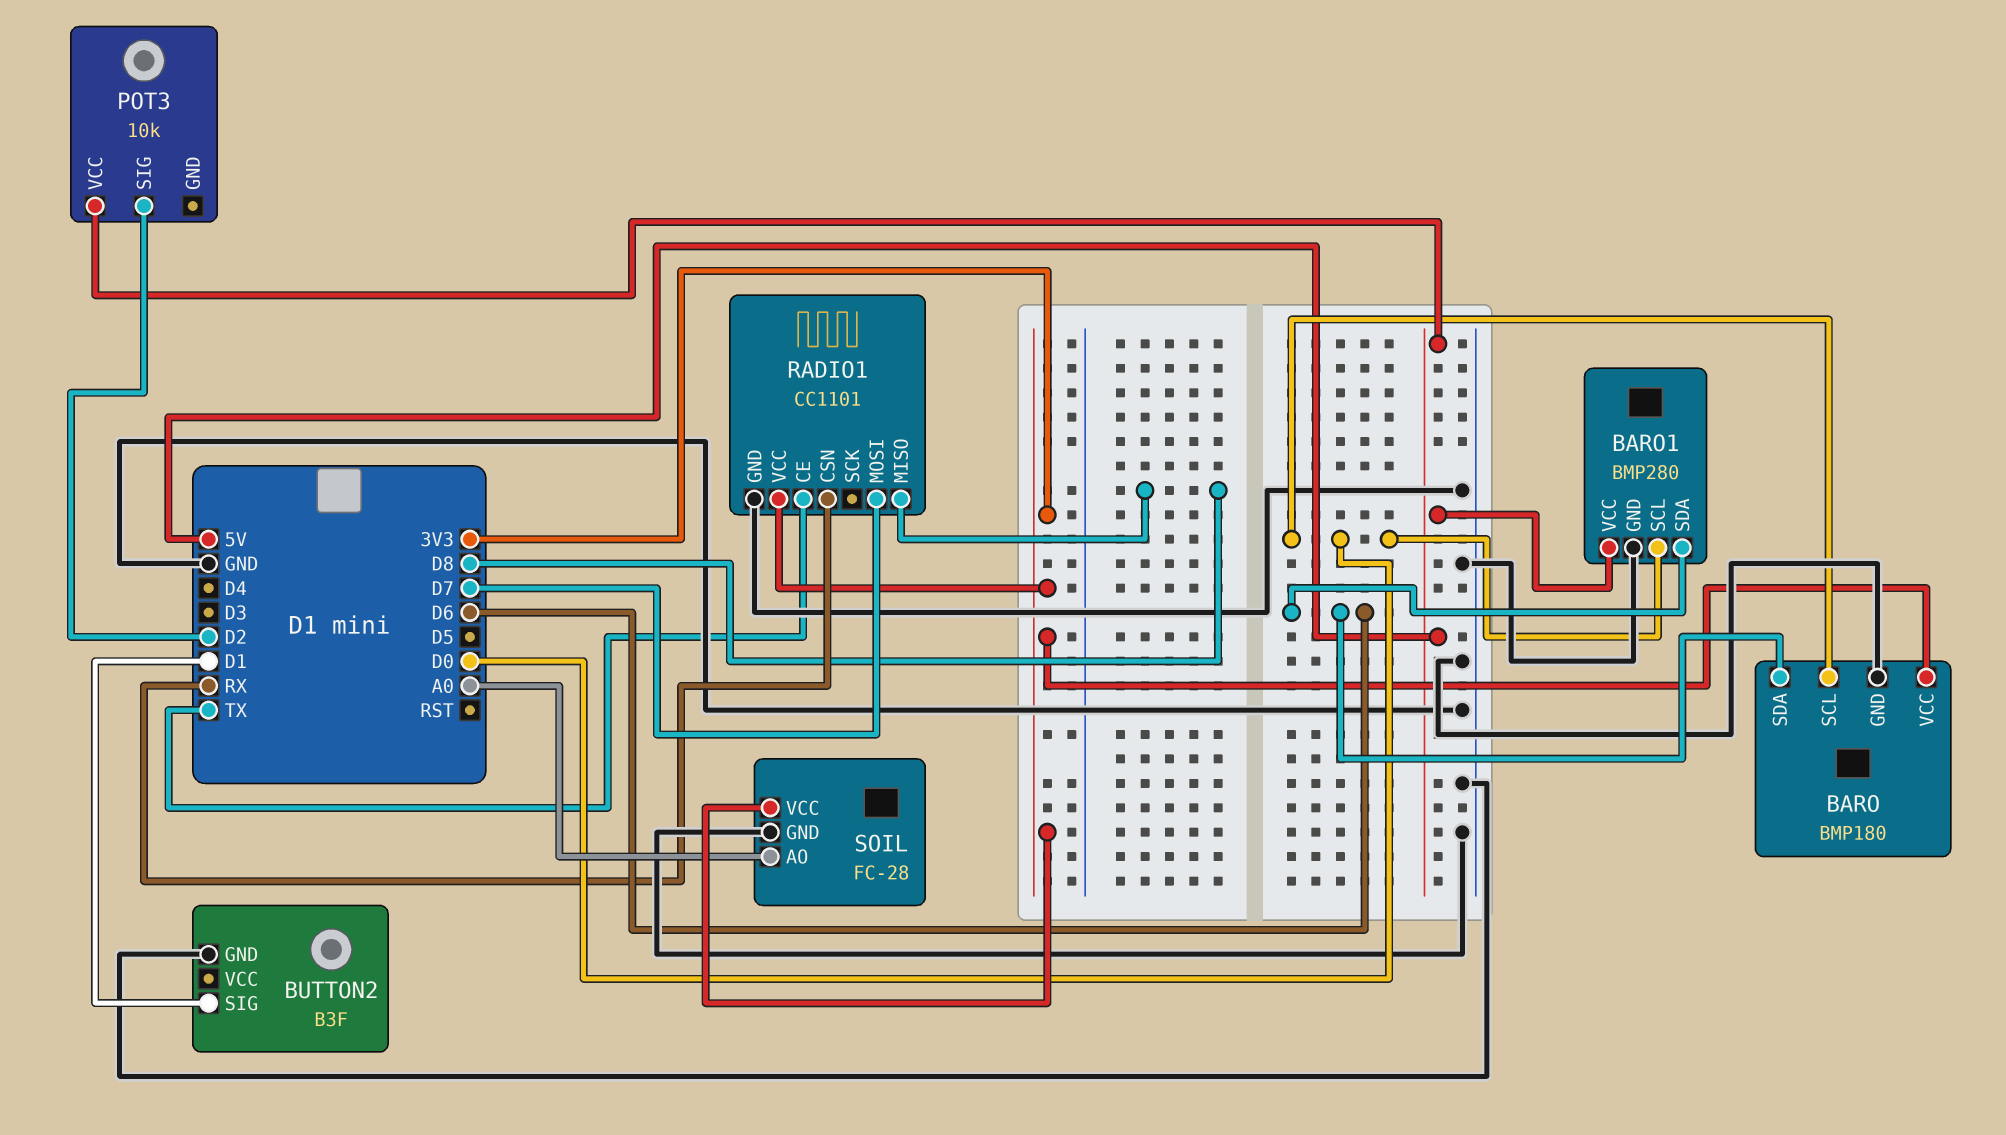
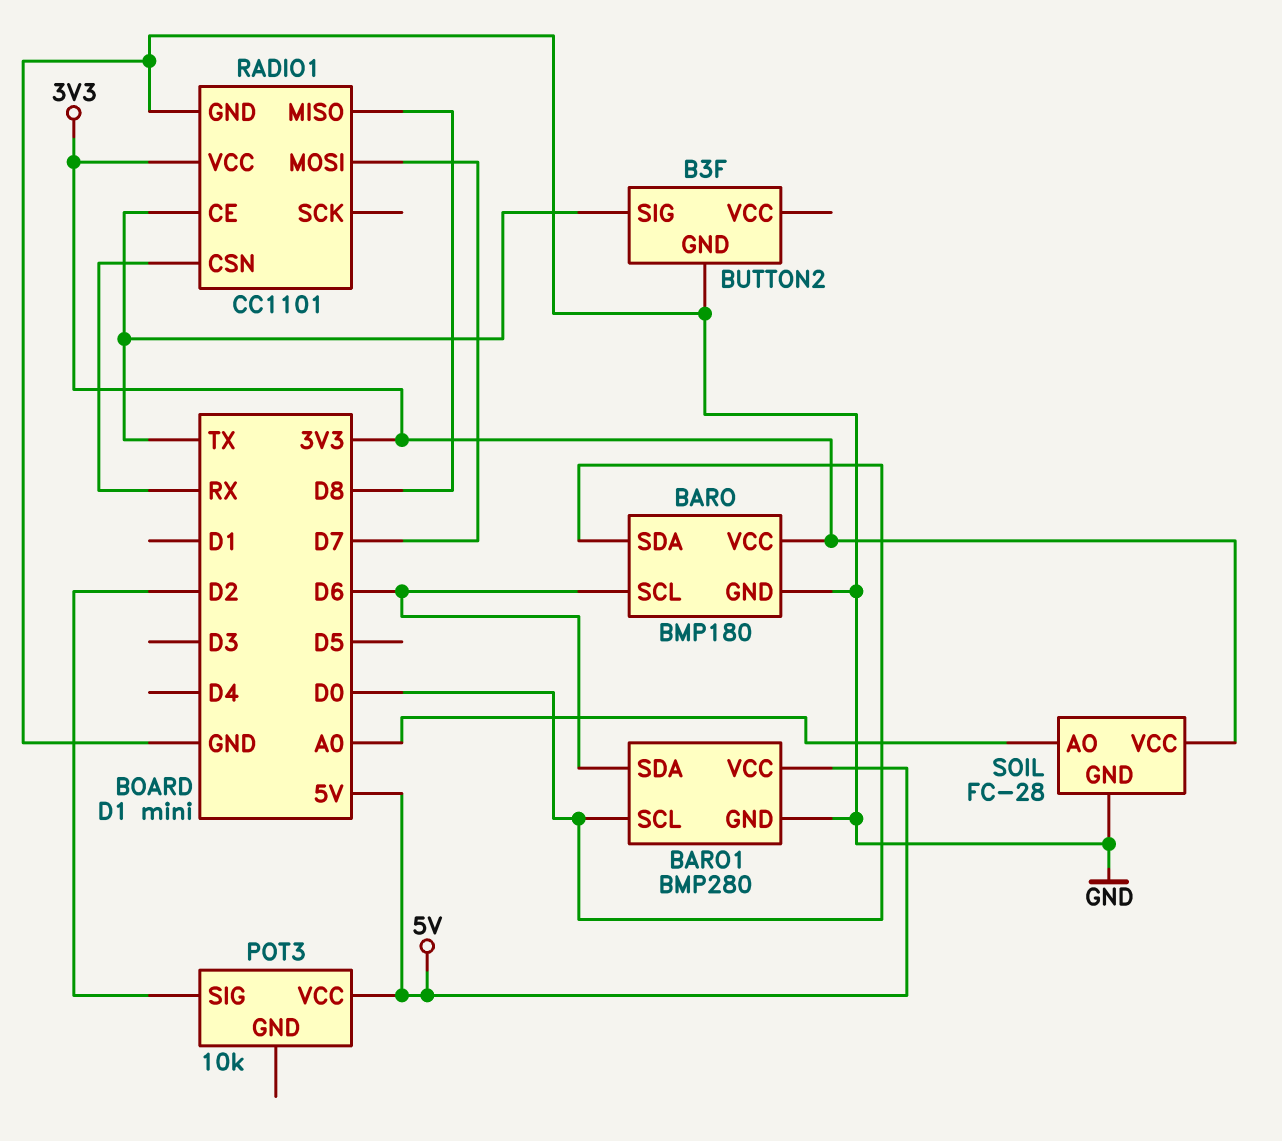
BARO pin SCL: D0 -> D6
BARO pin SDA: D6 -> D0
BUTTON2 pin SIG: D1 -> TX

